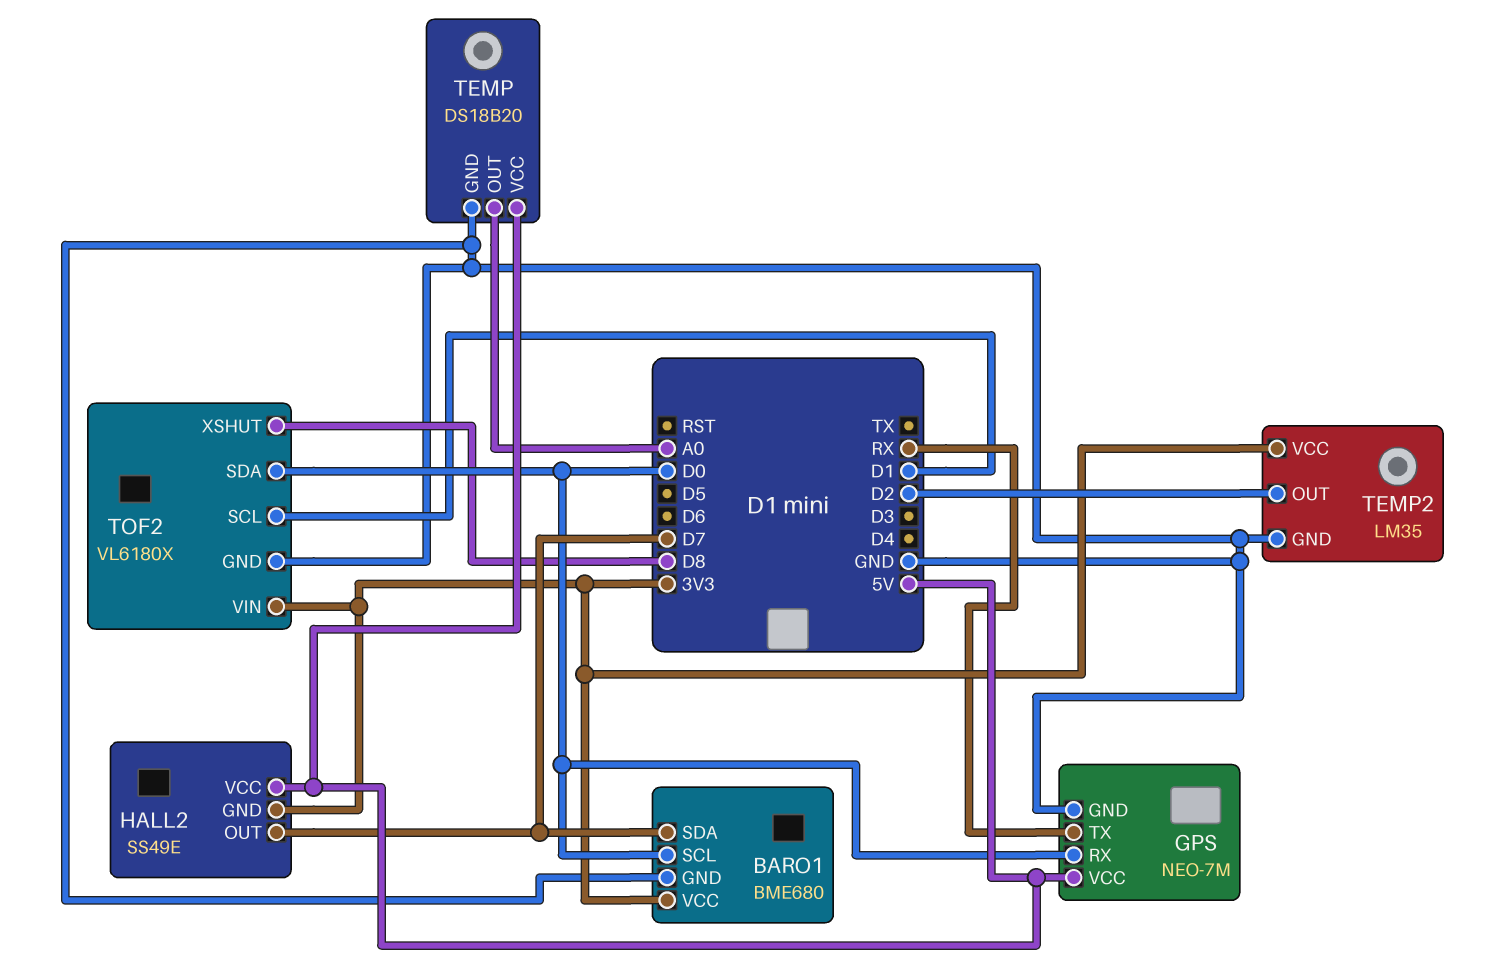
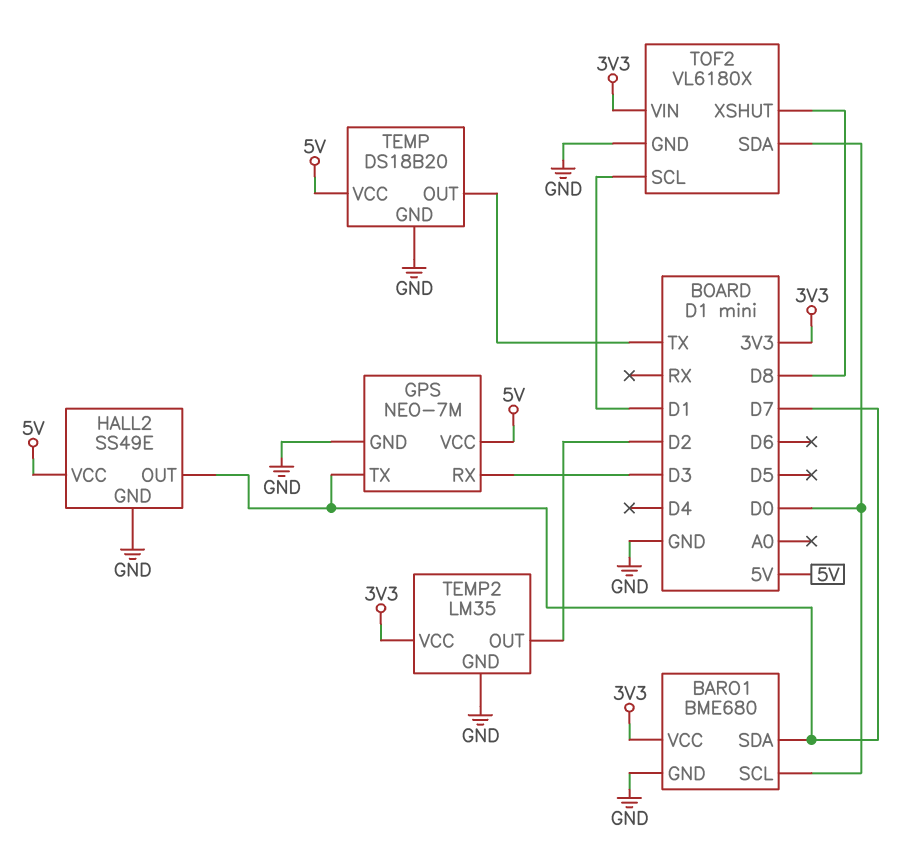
GPS pin RX: D0 -> D3
GPS pin TX: RX -> D7
HALL2 pin GND: 3V3 -> GND
TEMP pin OUT: A0 -> TX

